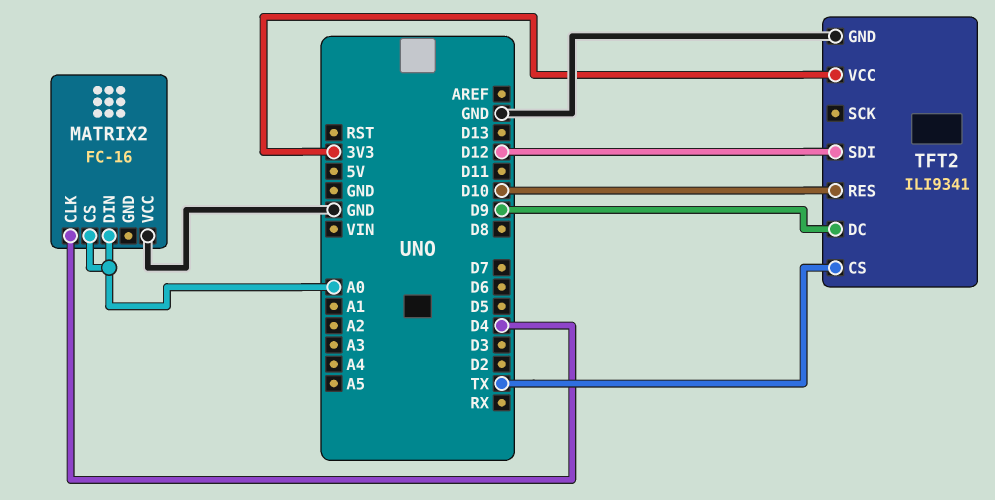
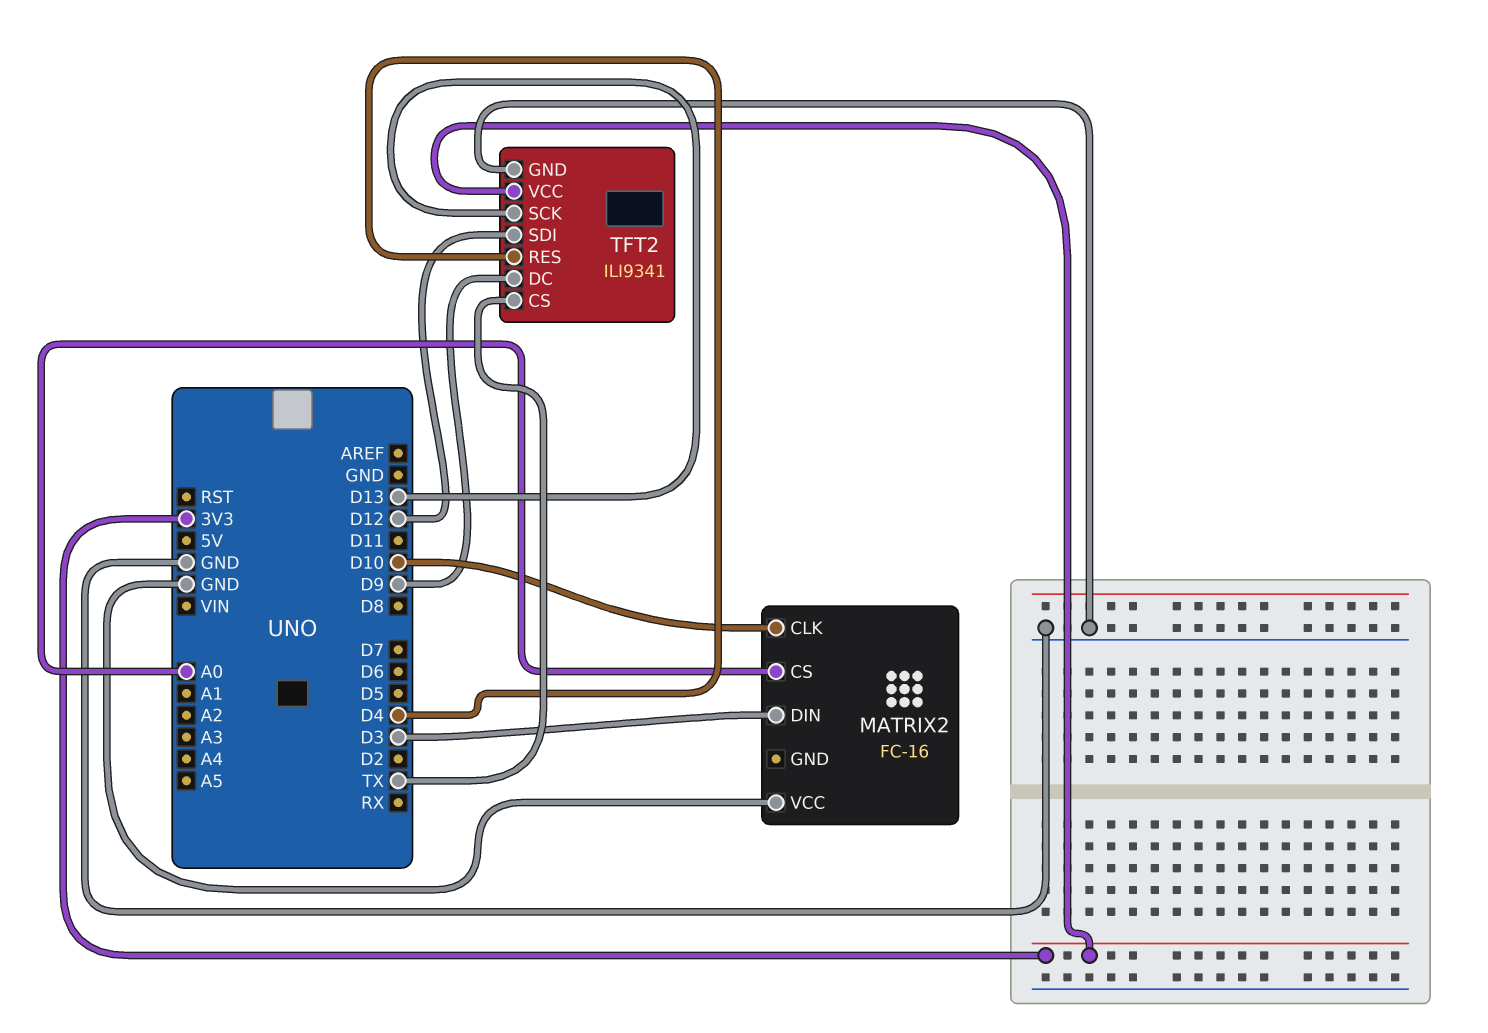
MATRIX2 pin CLK: D4 -> D10
MATRIX2 pin DIN: A0 -> D3
TFT2 pin RES: D10 -> D4
TFT2 pin SCK: none -> D13

